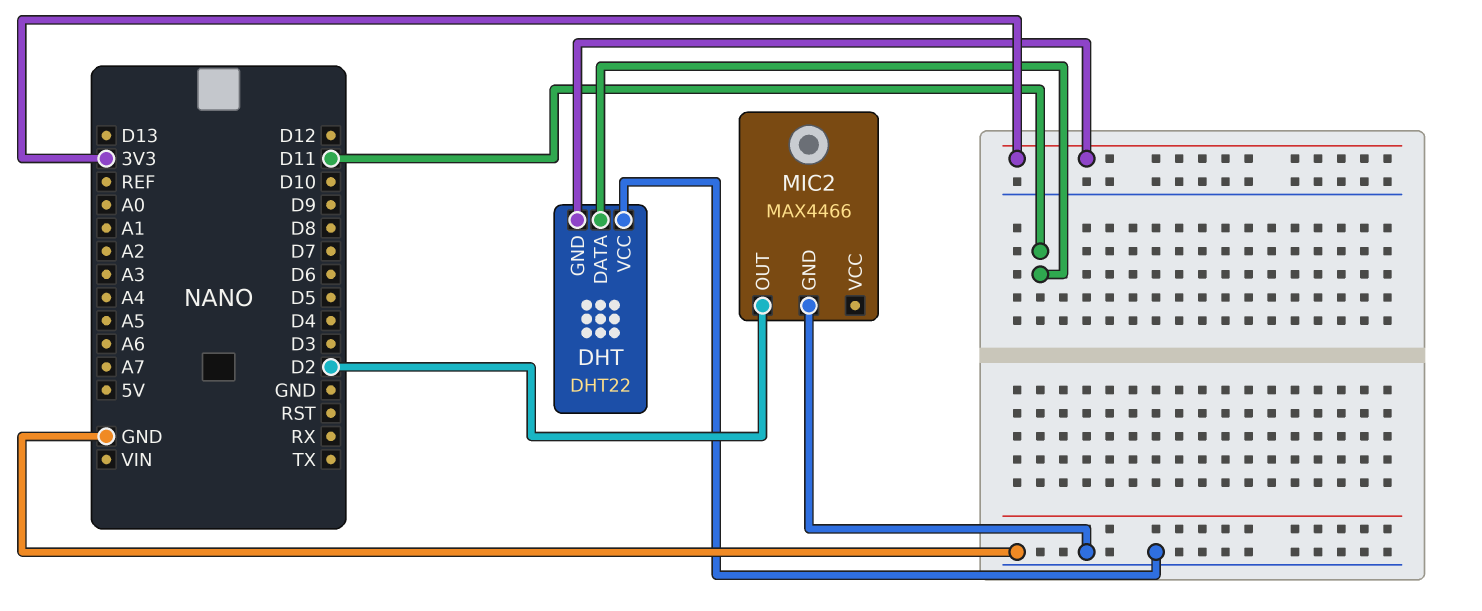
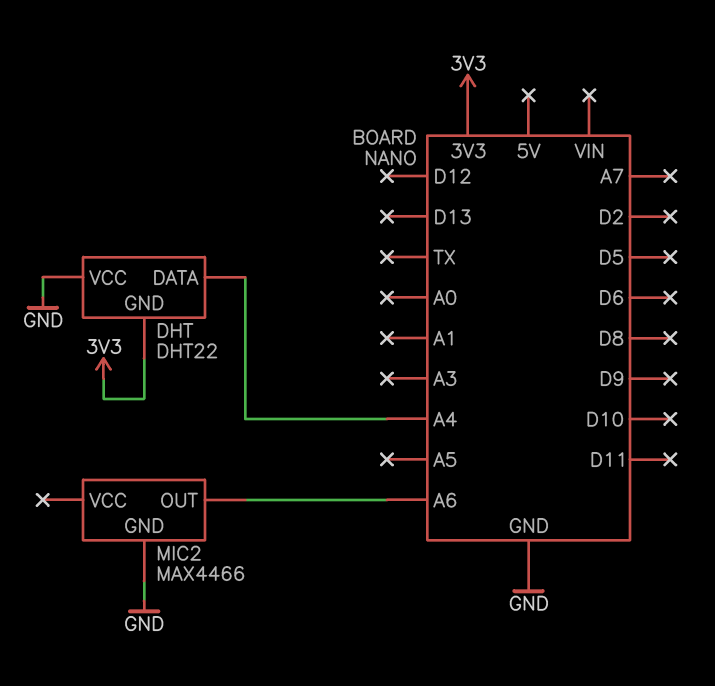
DHT pin DATA: D11 -> A4
MIC2 pin OUT: D2 -> A6

